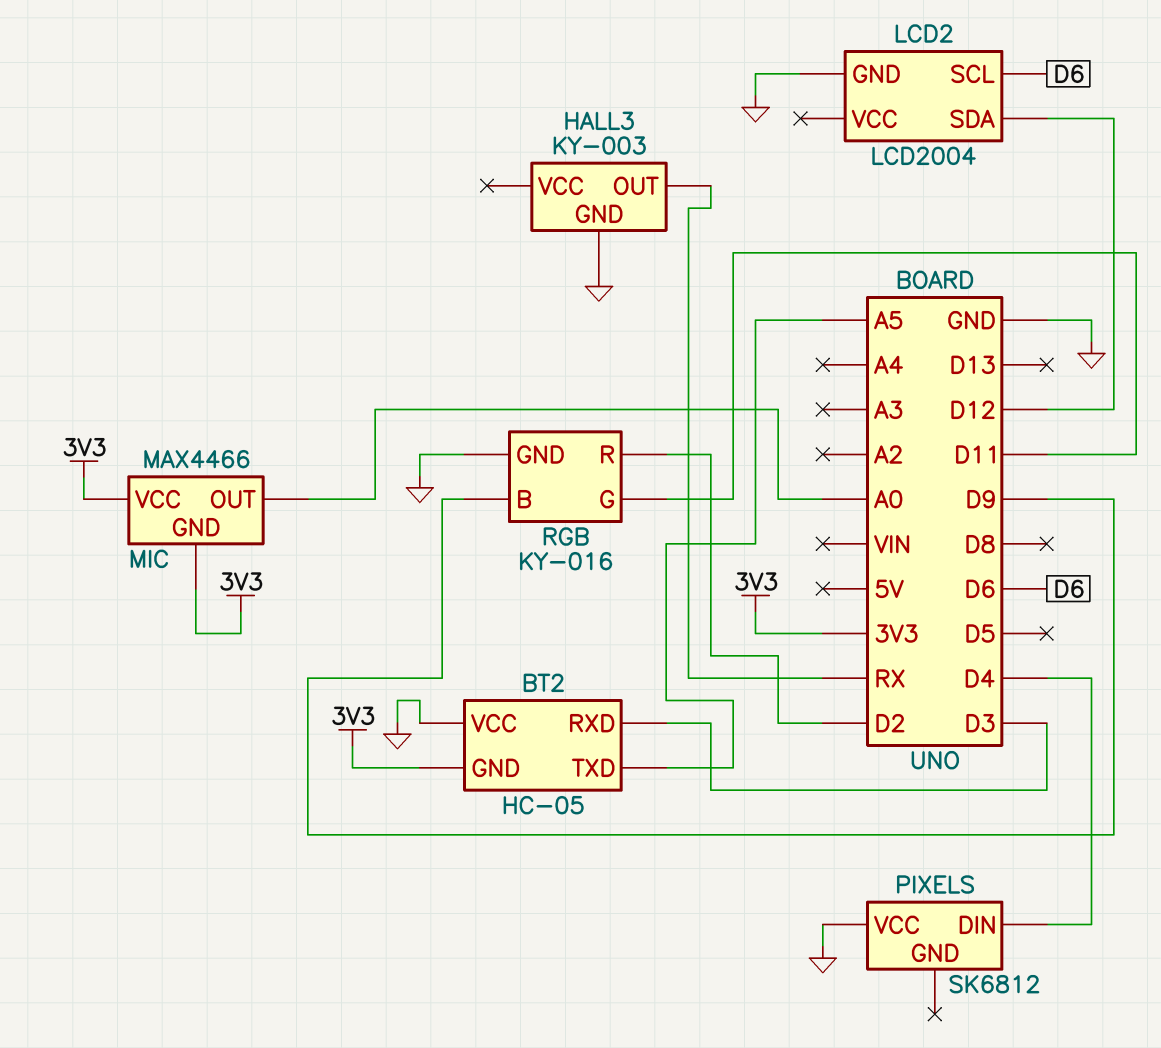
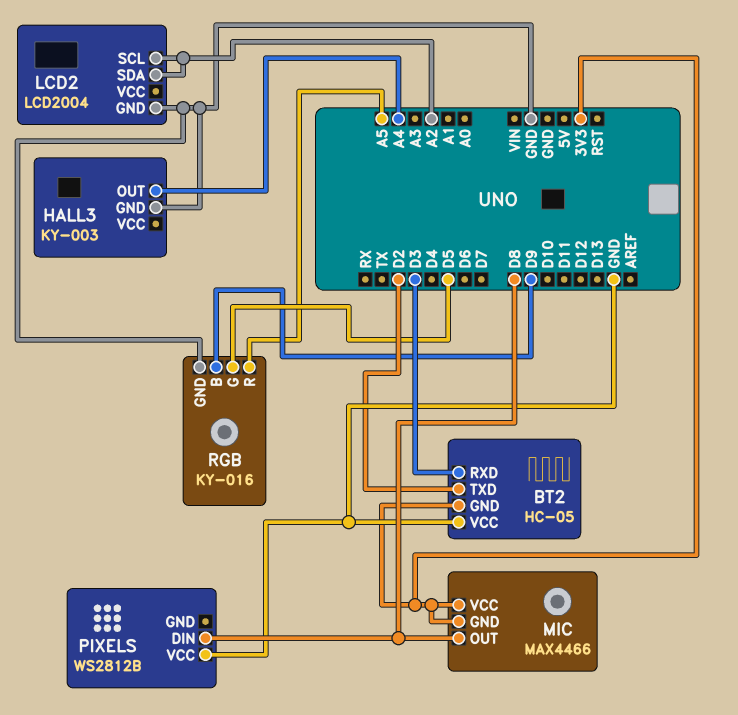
BT2 pin TXD: A5 -> D2
HALL3 pin OUT: RX -> A4
LCD2 pin SCL: D6 -> A2
LCD2 pin SDA: D12 -> A2
MIC pin OUT: A0 -> D8
PIXELS: SK6812 -> WS2812B
PIXELS pin DIN: D4 -> D8
RGB pin G: D11 -> D5
RGB pin R: D2 -> A5

